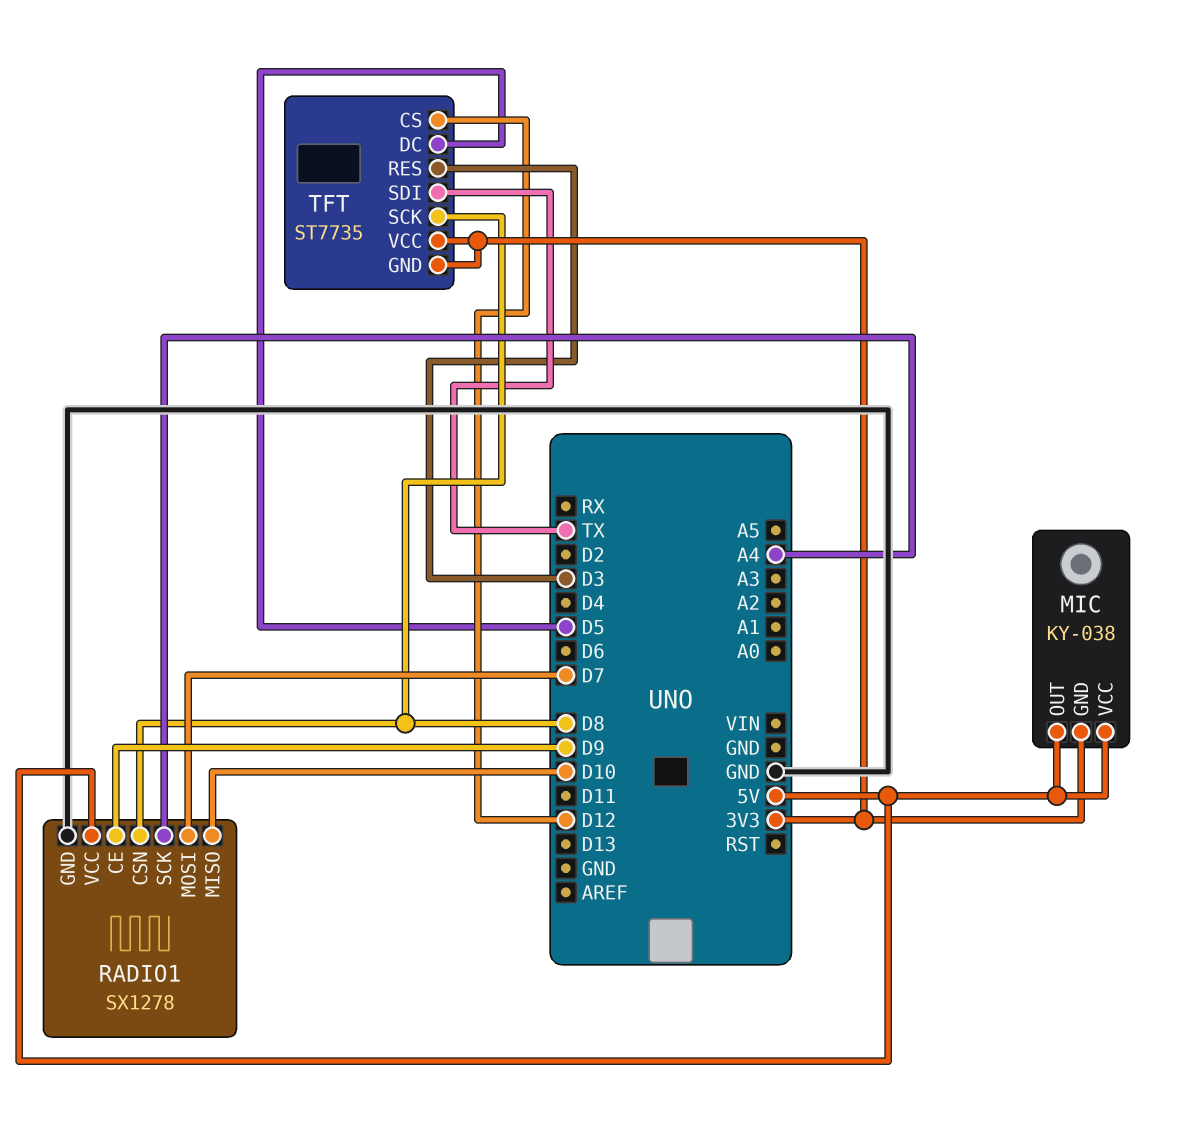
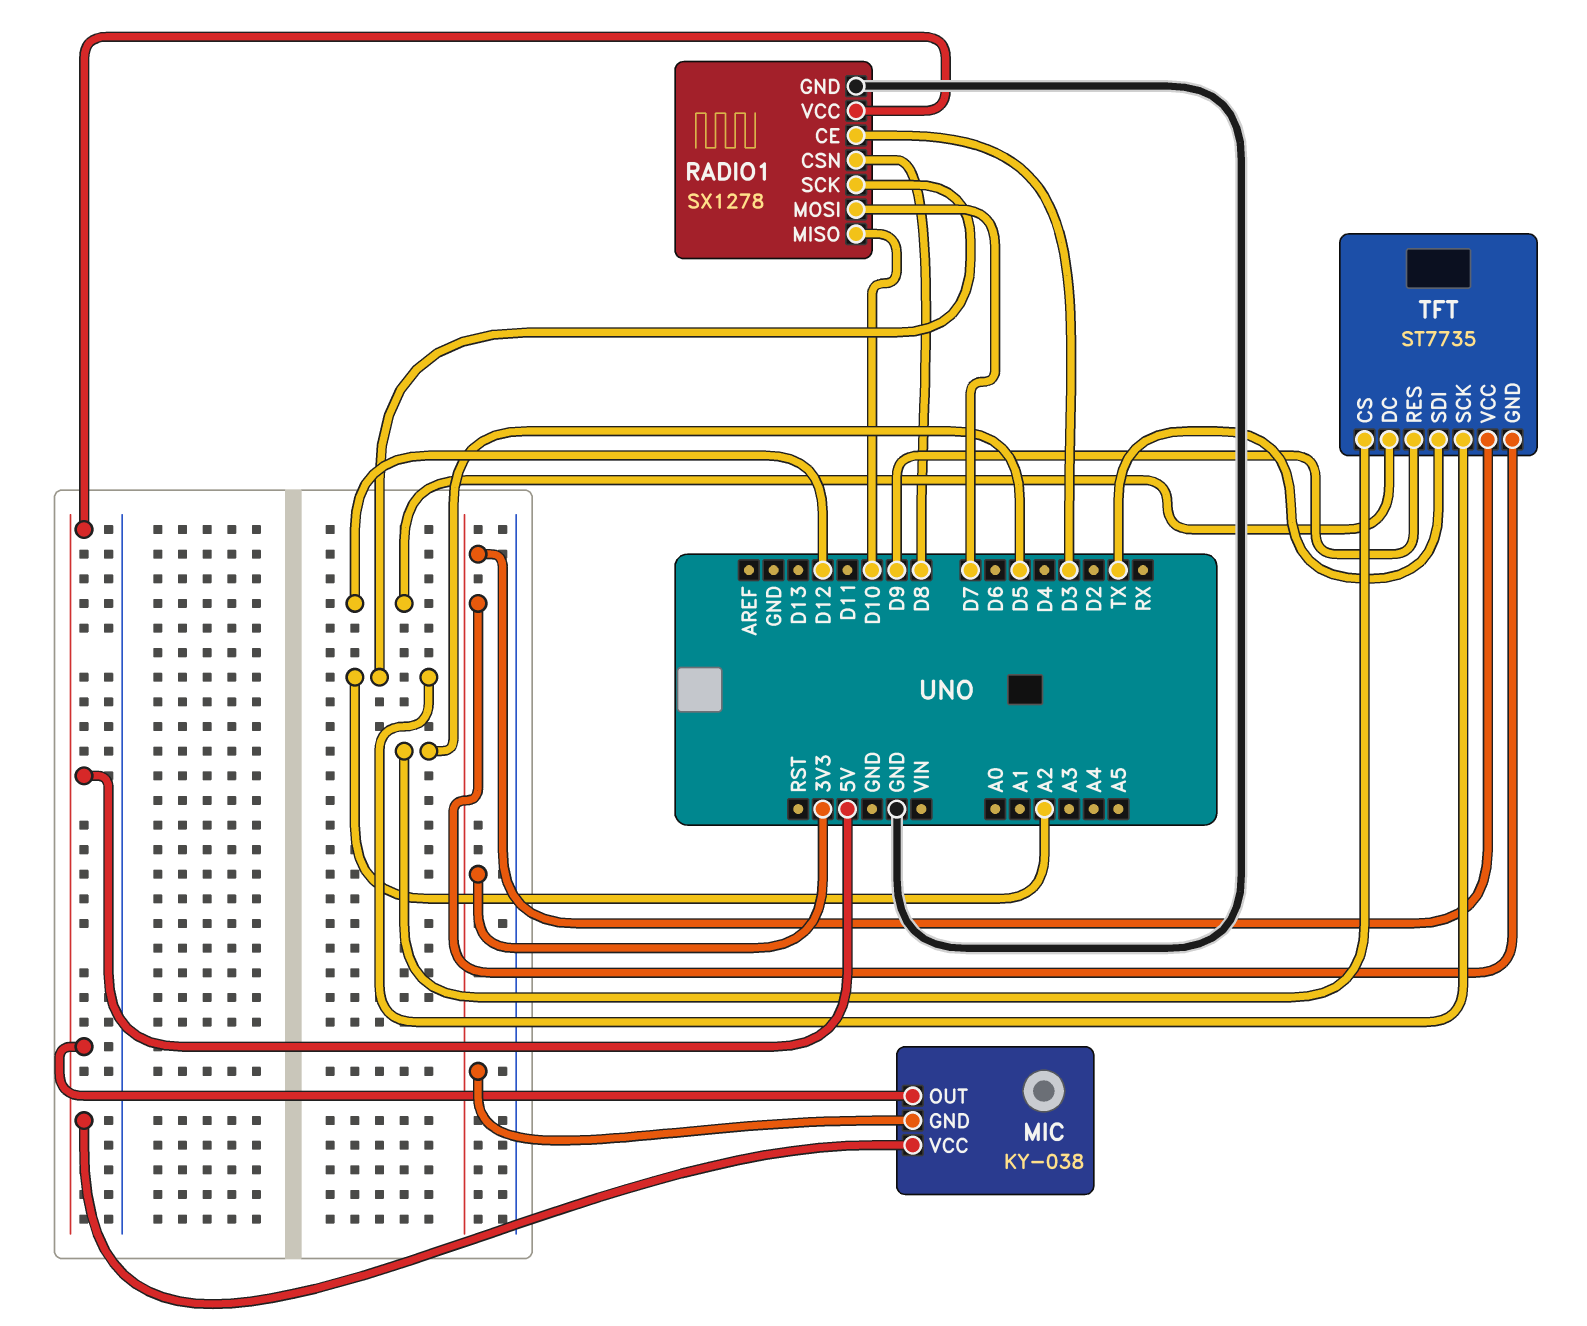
RADIO1 pin CE: D9 -> D3
RADIO1 pin SCK: A4 -> A2
TFT pin CS: D12 -> D5
TFT pin DC: D5 -> D12
TFT pin RES: D3 -> D9
TFT pin SCK: D8 -> A2

